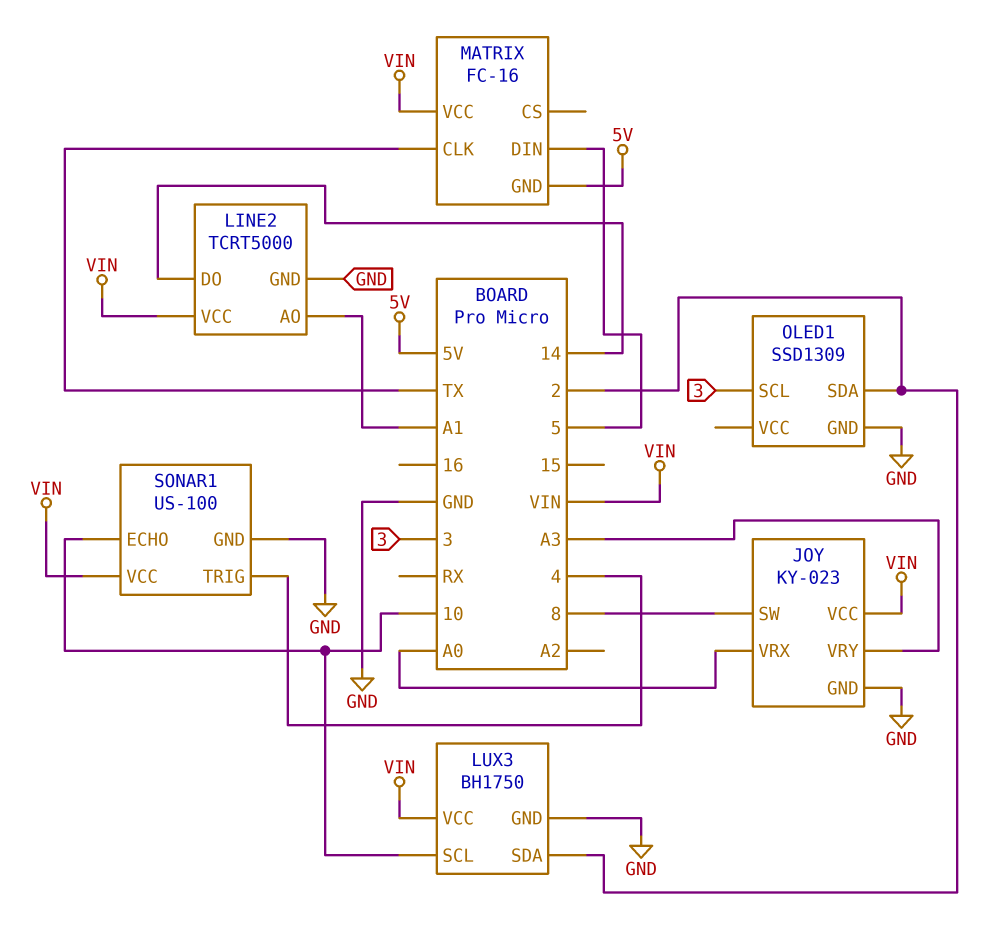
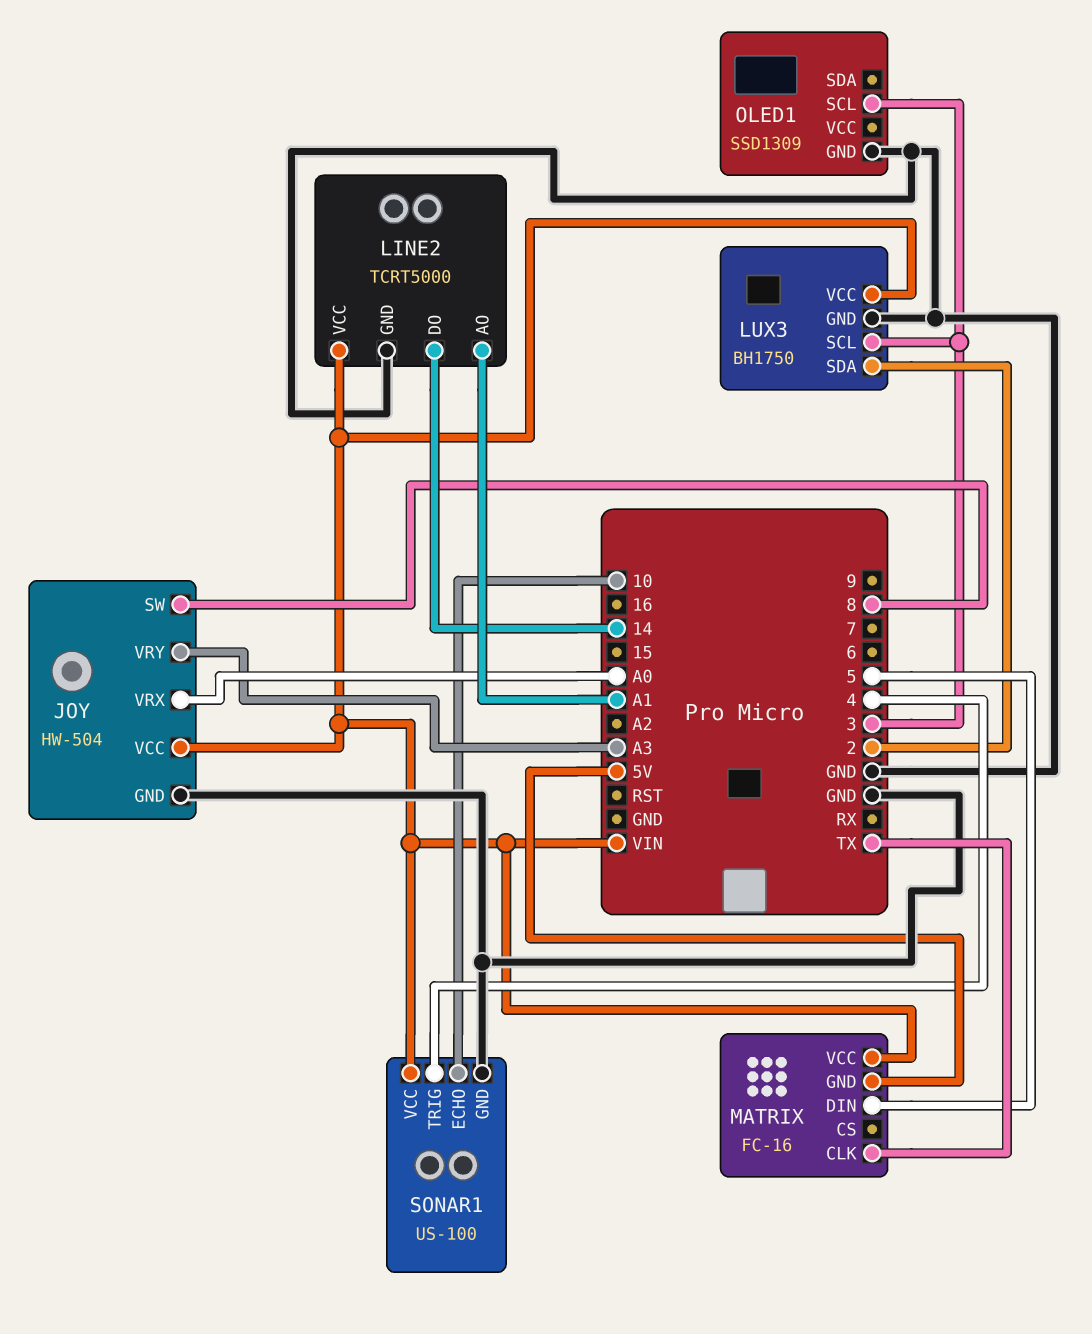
JOY: KY-023 -> HW-504
LUX3 pin SCL: 10 -> 3
OLED1 pin SDA: 2 -> none

